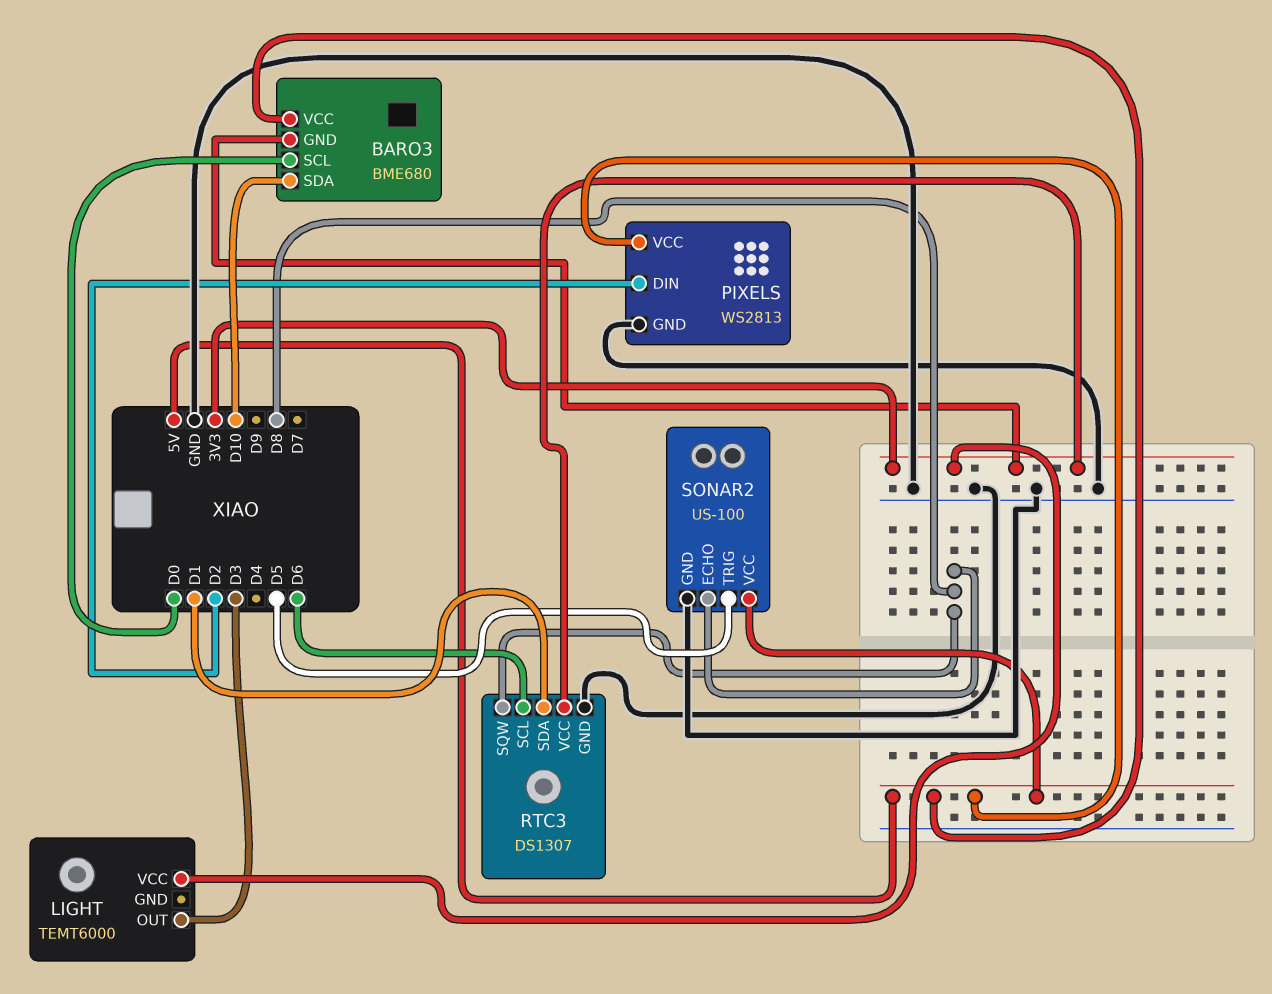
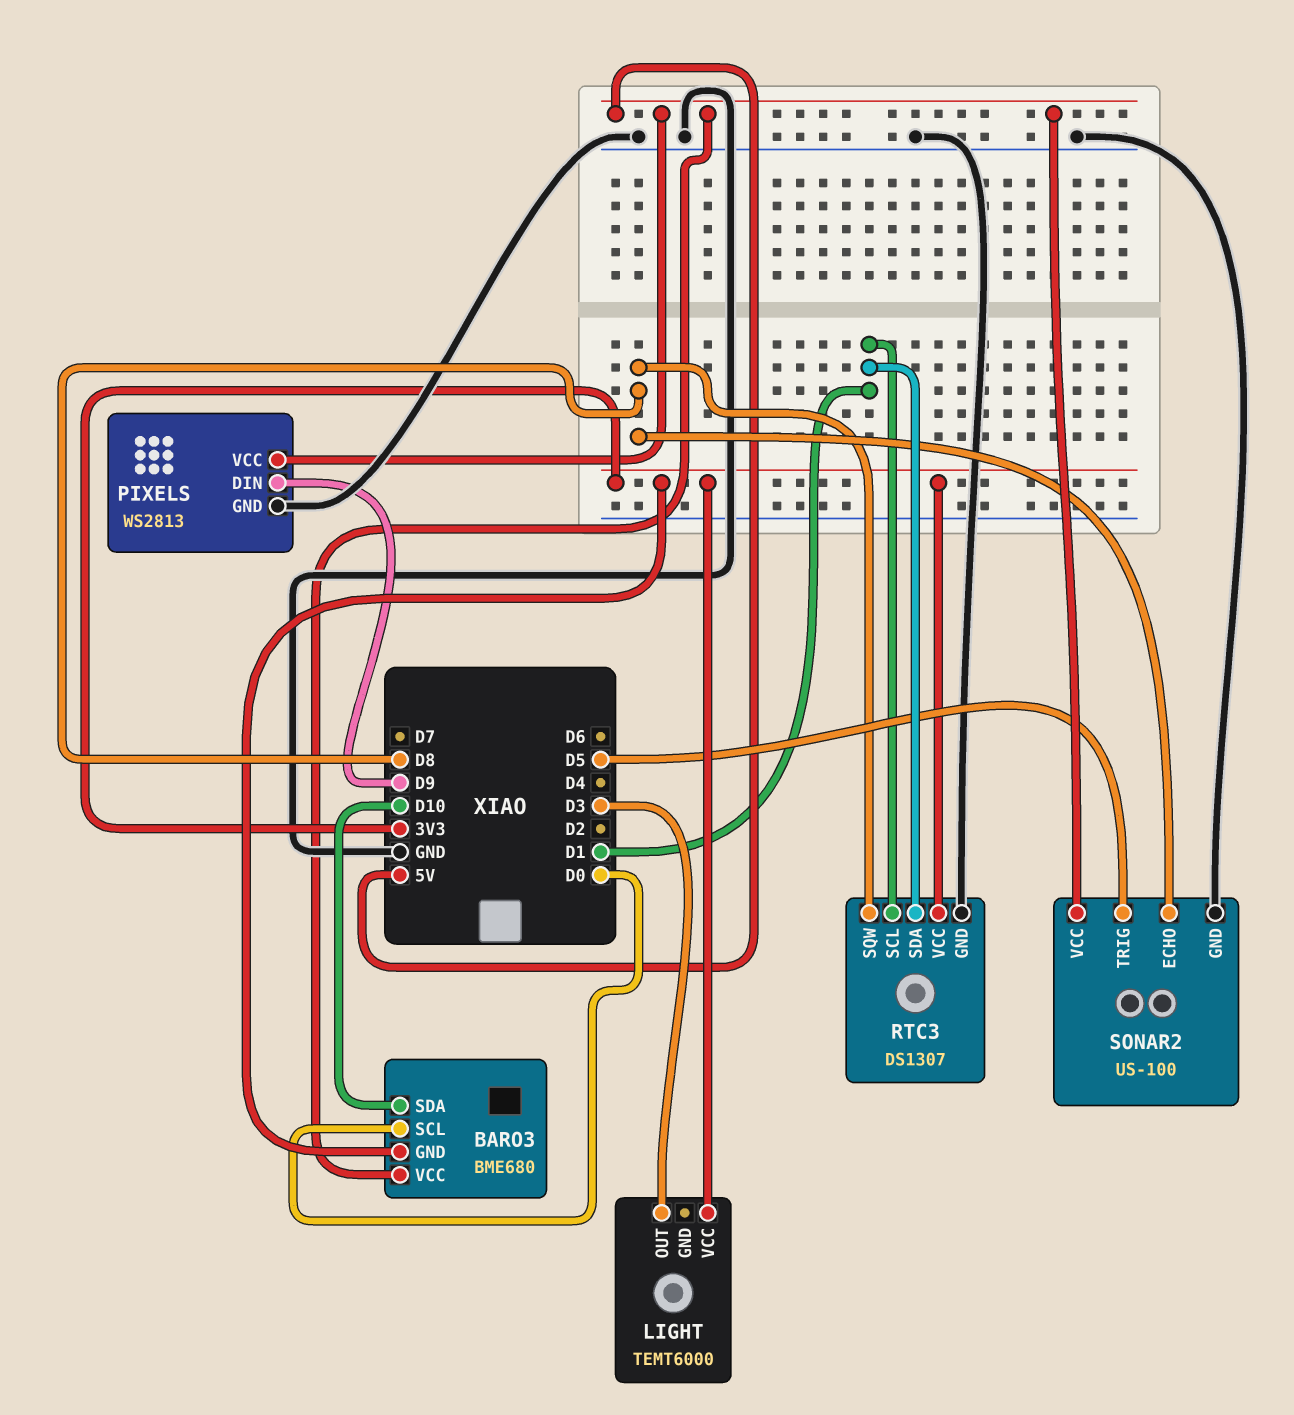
PIXELS pin DIN: D2 -> D9
RTC3 pin SCL: D6 -> D1

